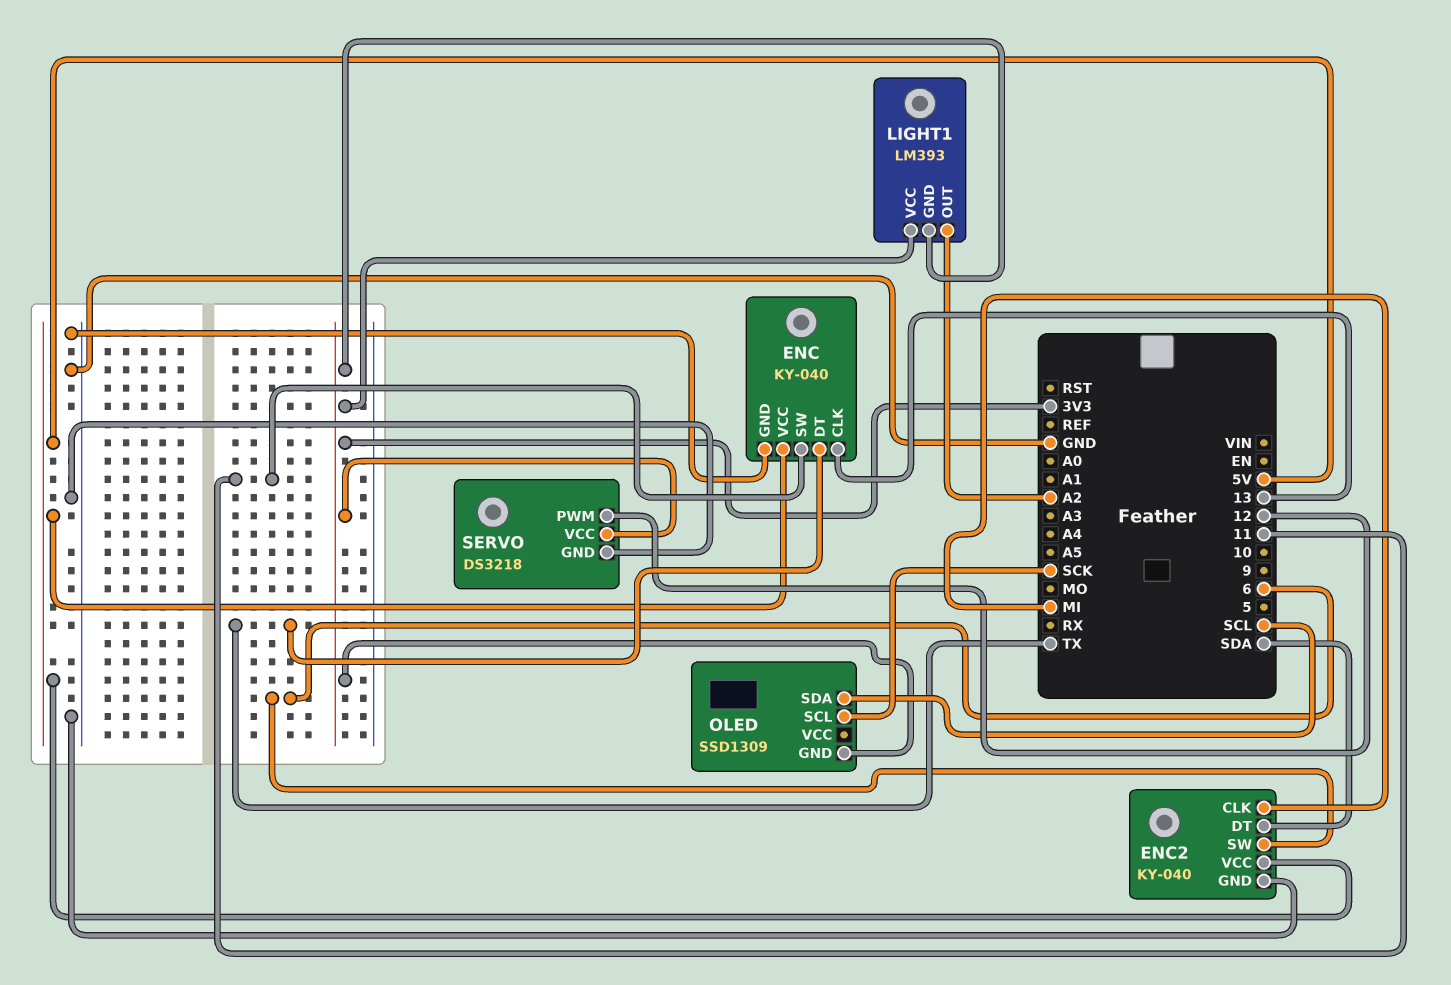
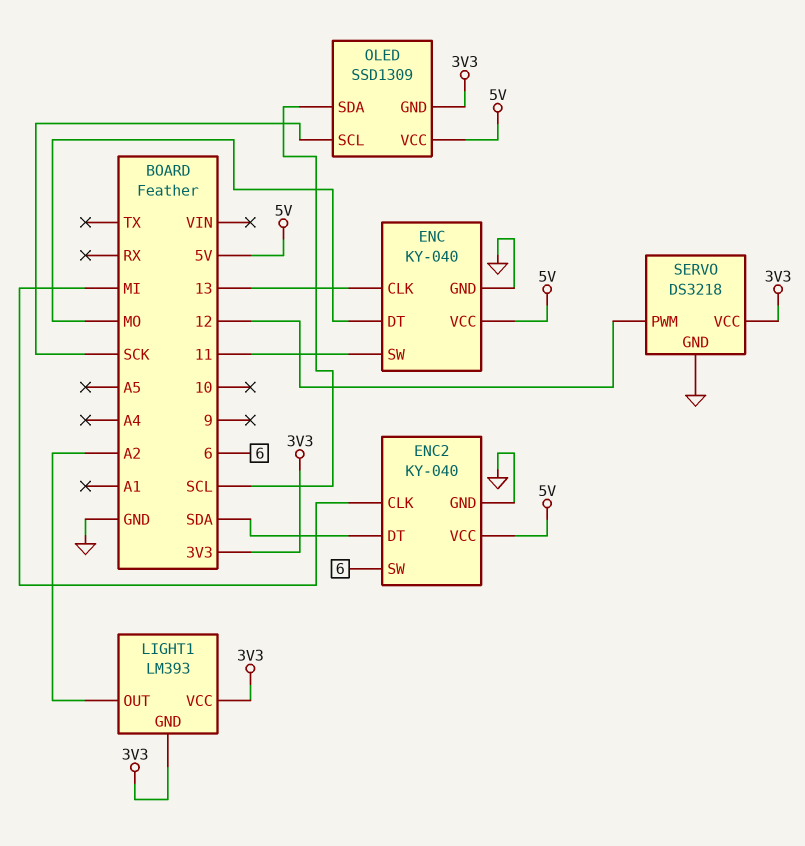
ENC pin DT: TX -> MO
OLED pin VCC: none -> 5V

